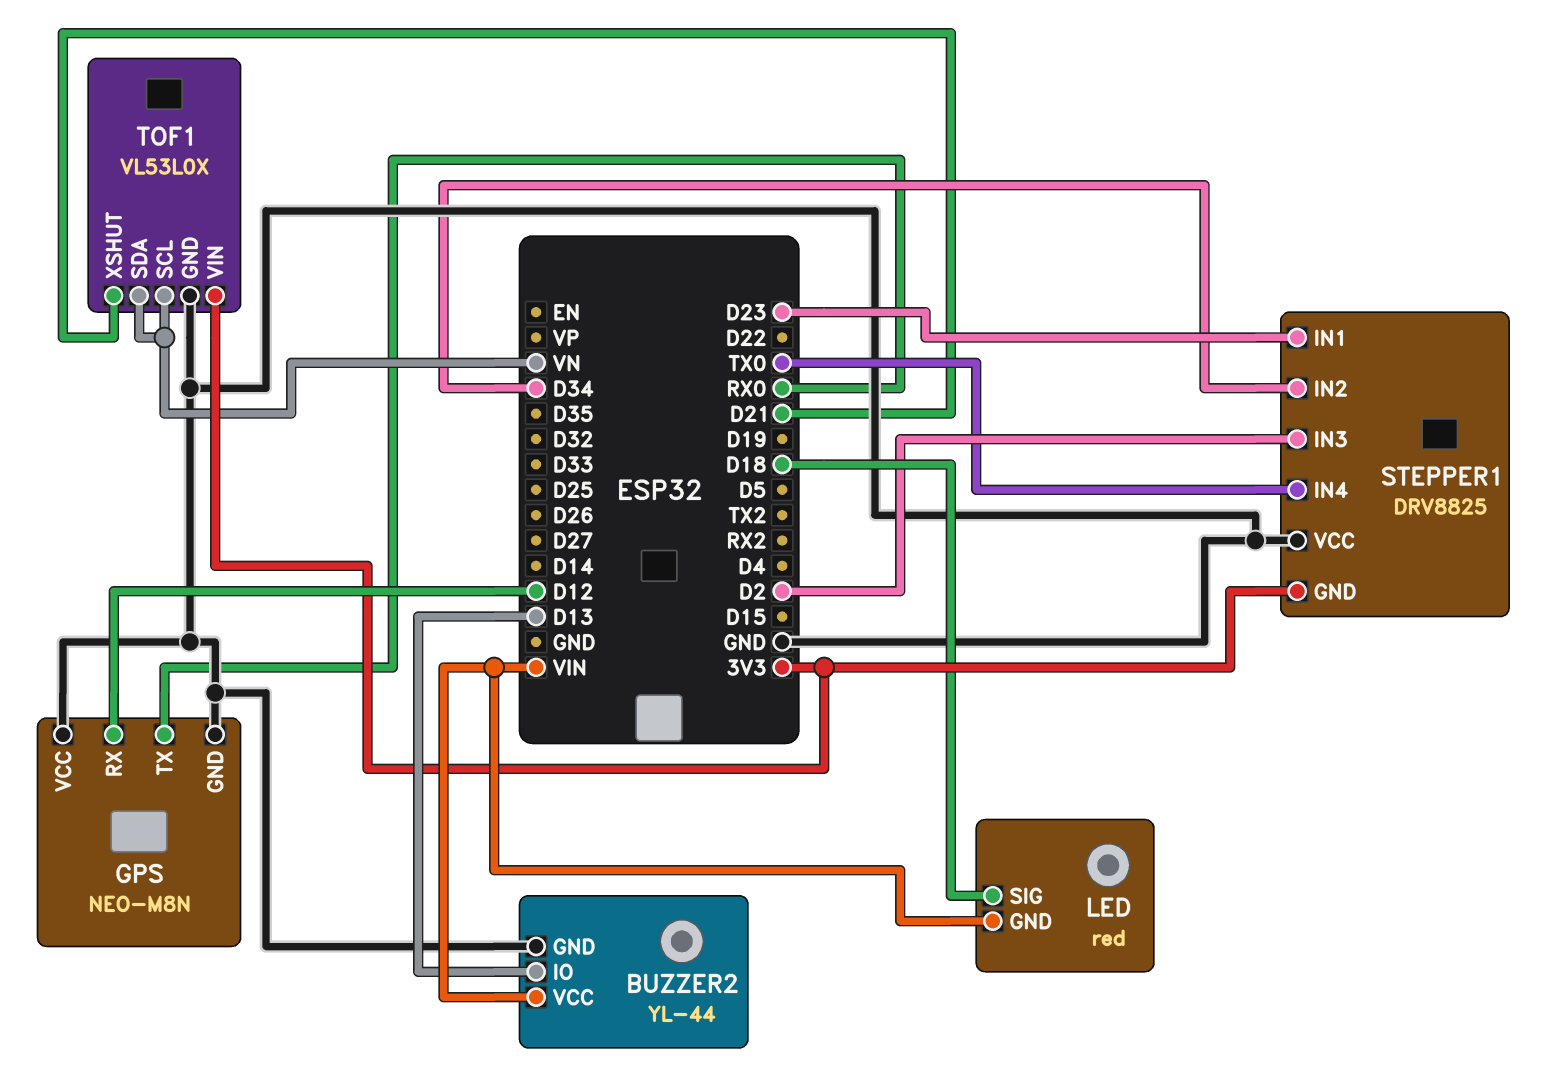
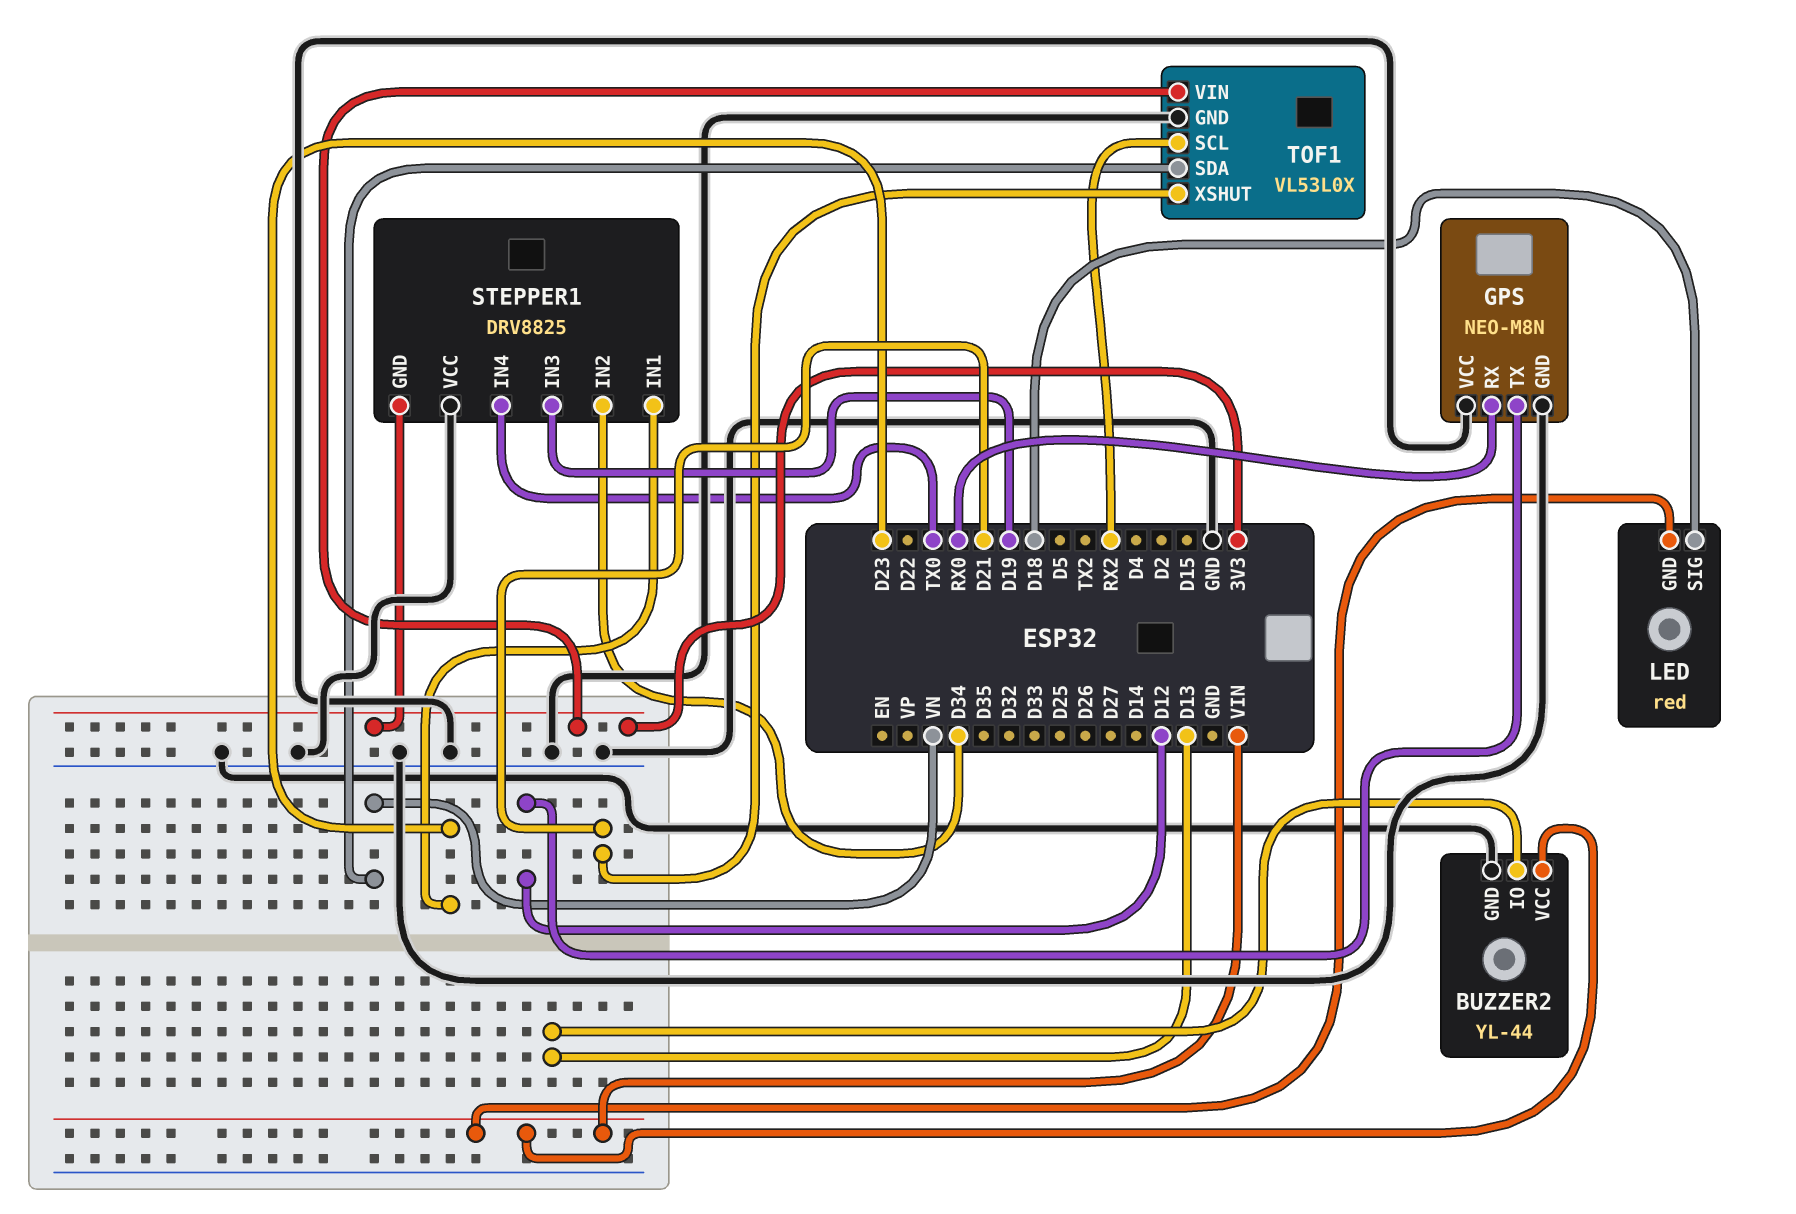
GPS pin RX: D12 -> RX0
GPS pin TX: RX0 -> D12
STEPPER1 pin IN3: D2 -> D19
TOF1 pin SCL: VN -> RX2

